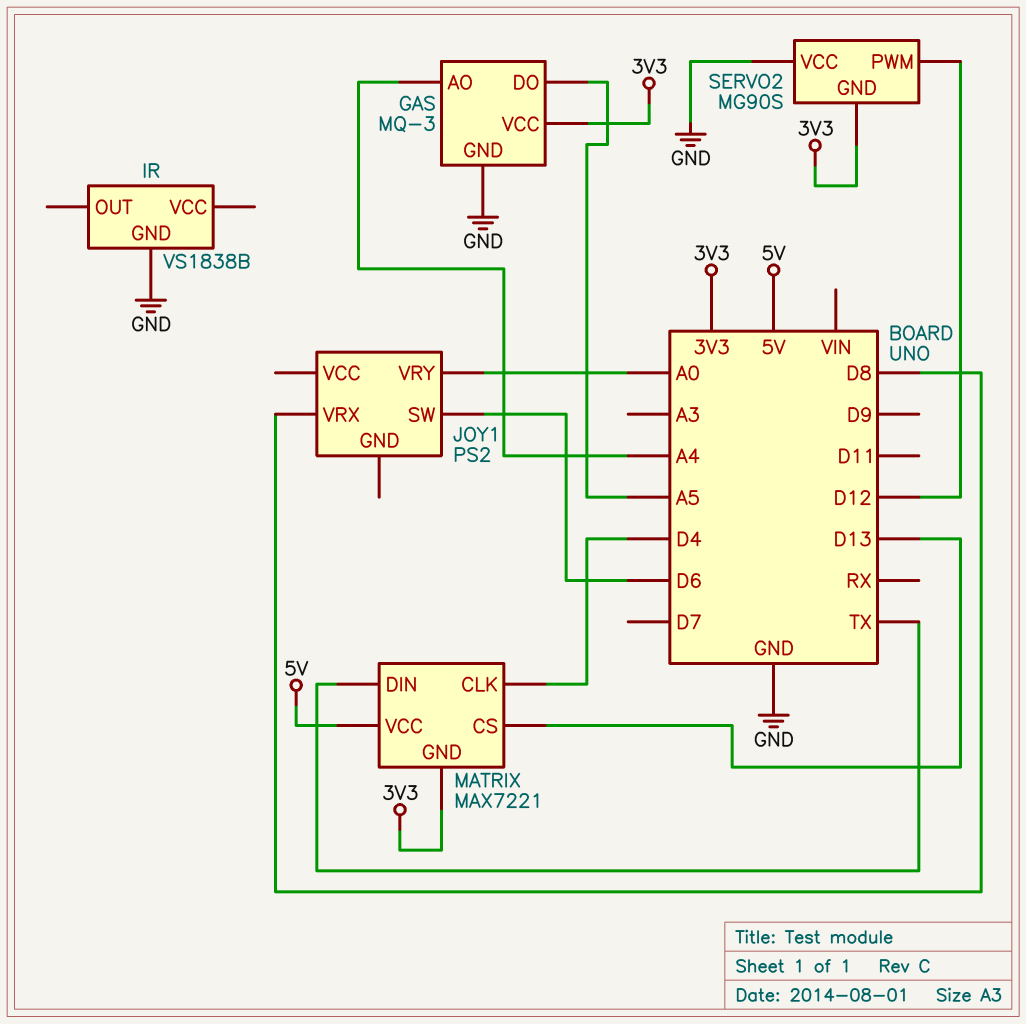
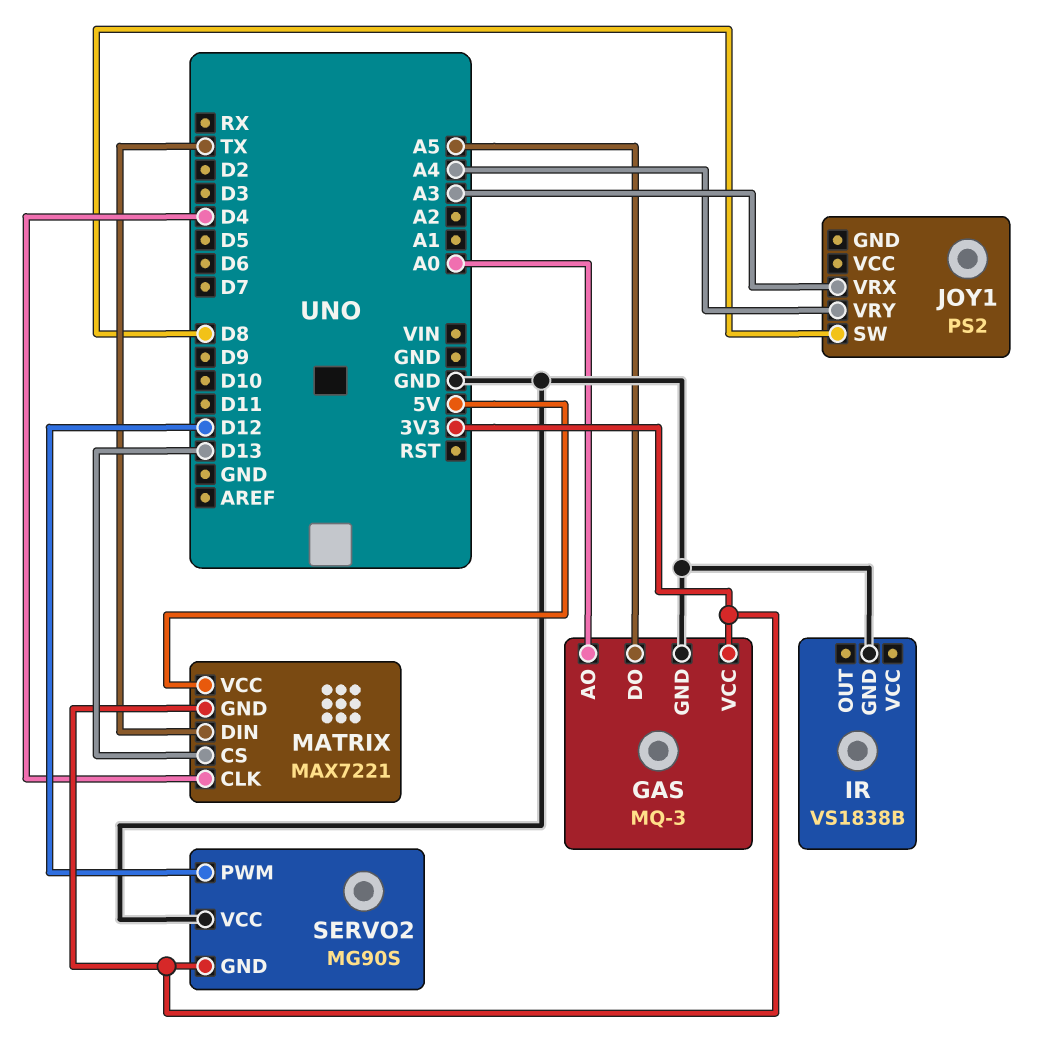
GAS pin AO: A4 -> A0
JOY1 pin SW: D6 -> D8
JOY1 pin VRX: D8 -> A3
JOY1 pin VRY: A0 -> A4

